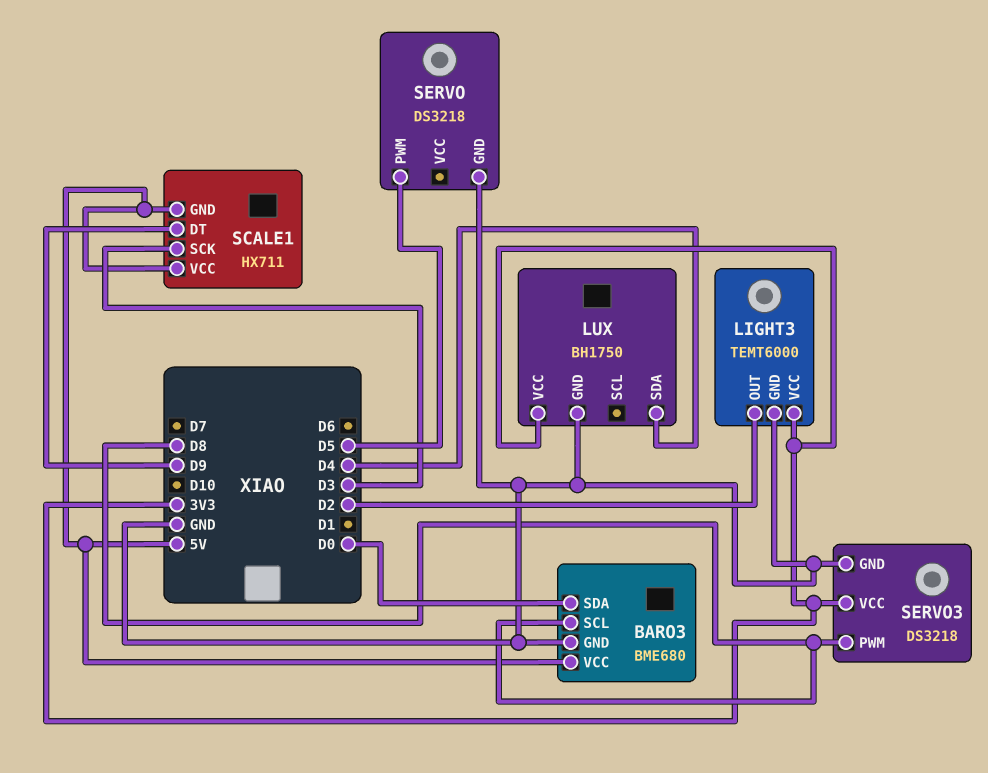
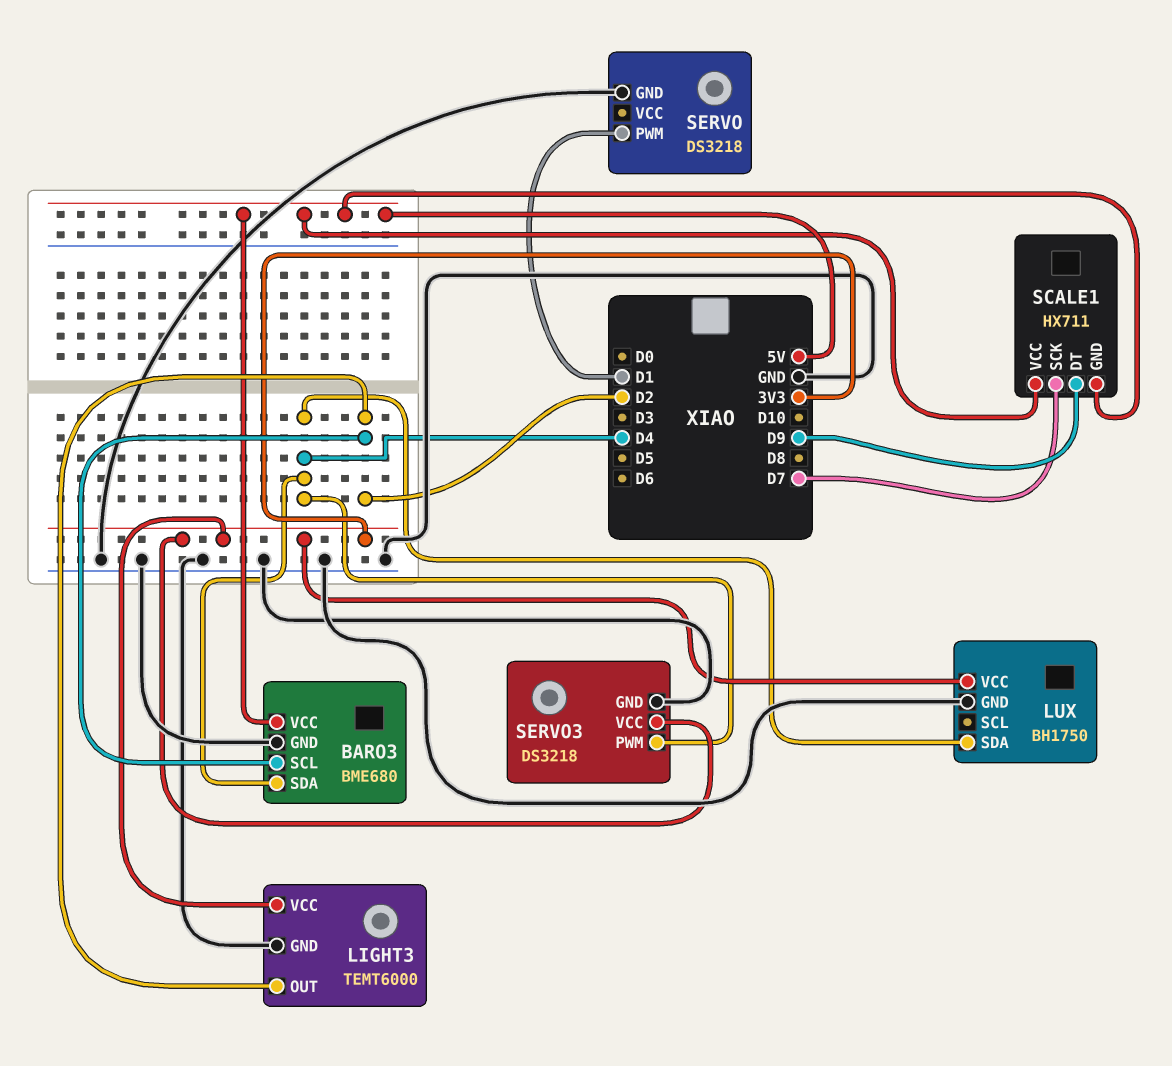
BARO3 pin SCL: D8 -> D2
BARO3 pin SDA: D0 -> D4
SCALE1 pin SCK: D3 -> D7
SERVO pin PWM: D5 -> D1
SERVO3 pin PWM: D8 -> D4

